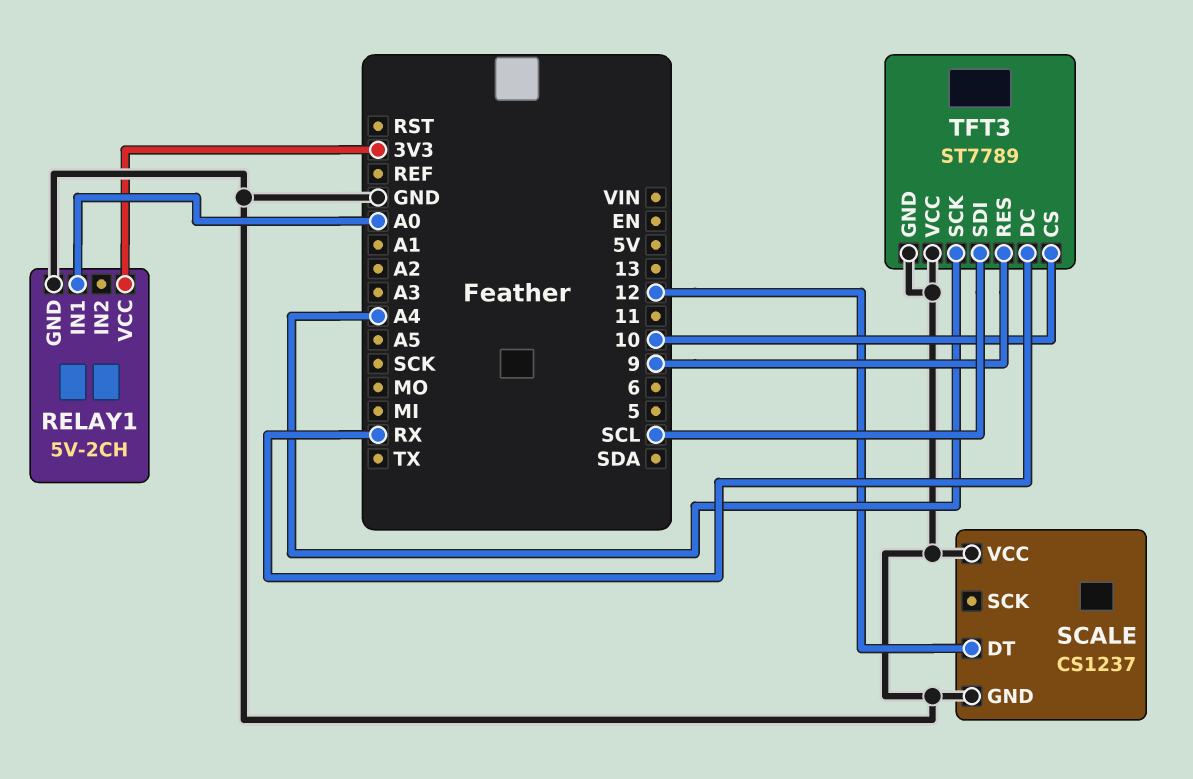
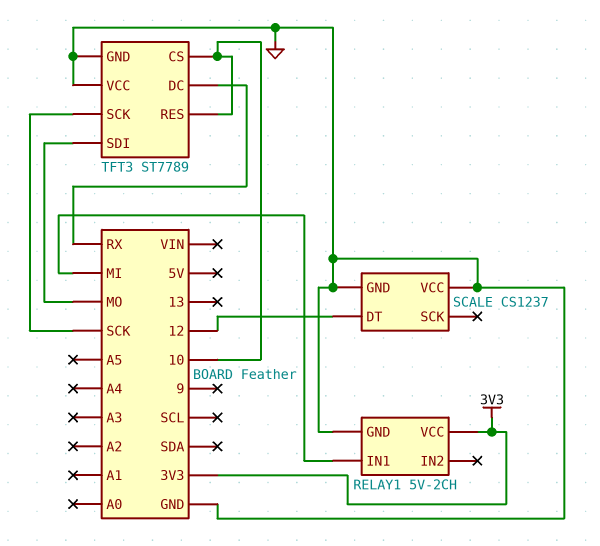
RELAY1 pin IN1: A0 -> MI
TFT3 pin RES: 9 -> 10
TFT3 pin SCK: A4 -> SCK
TFT3 pin SDI: SCL -> MO

